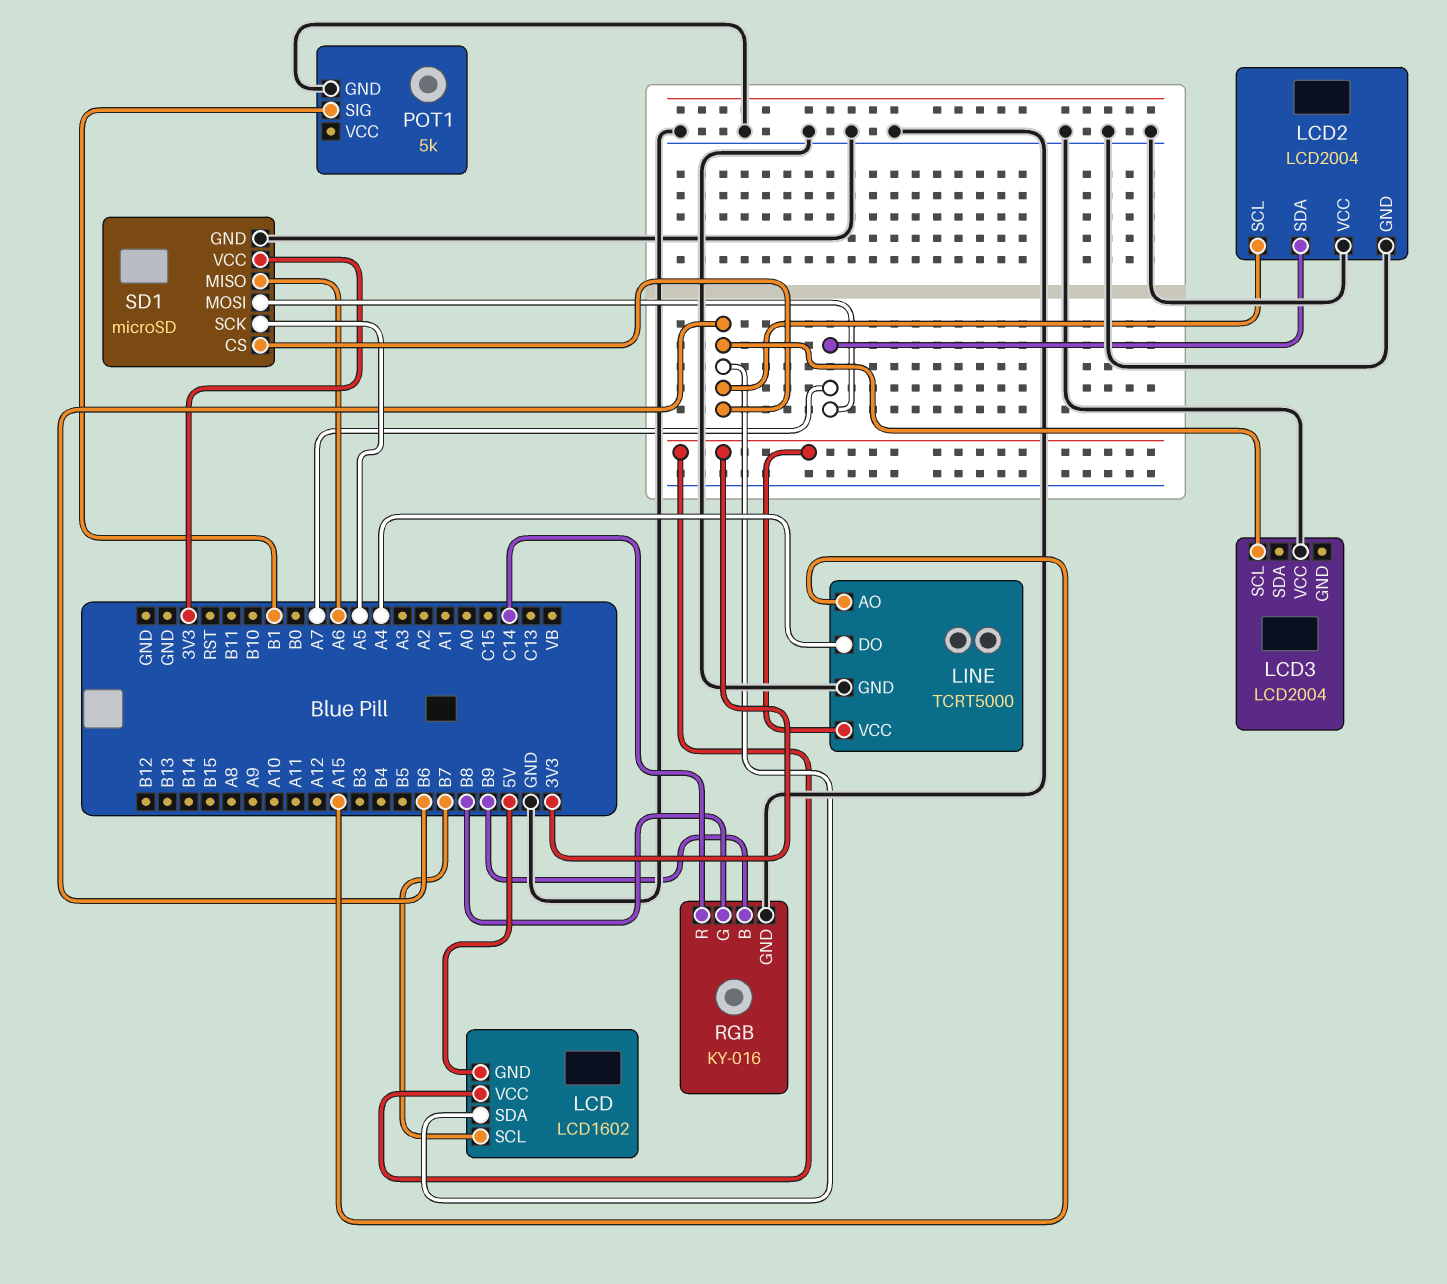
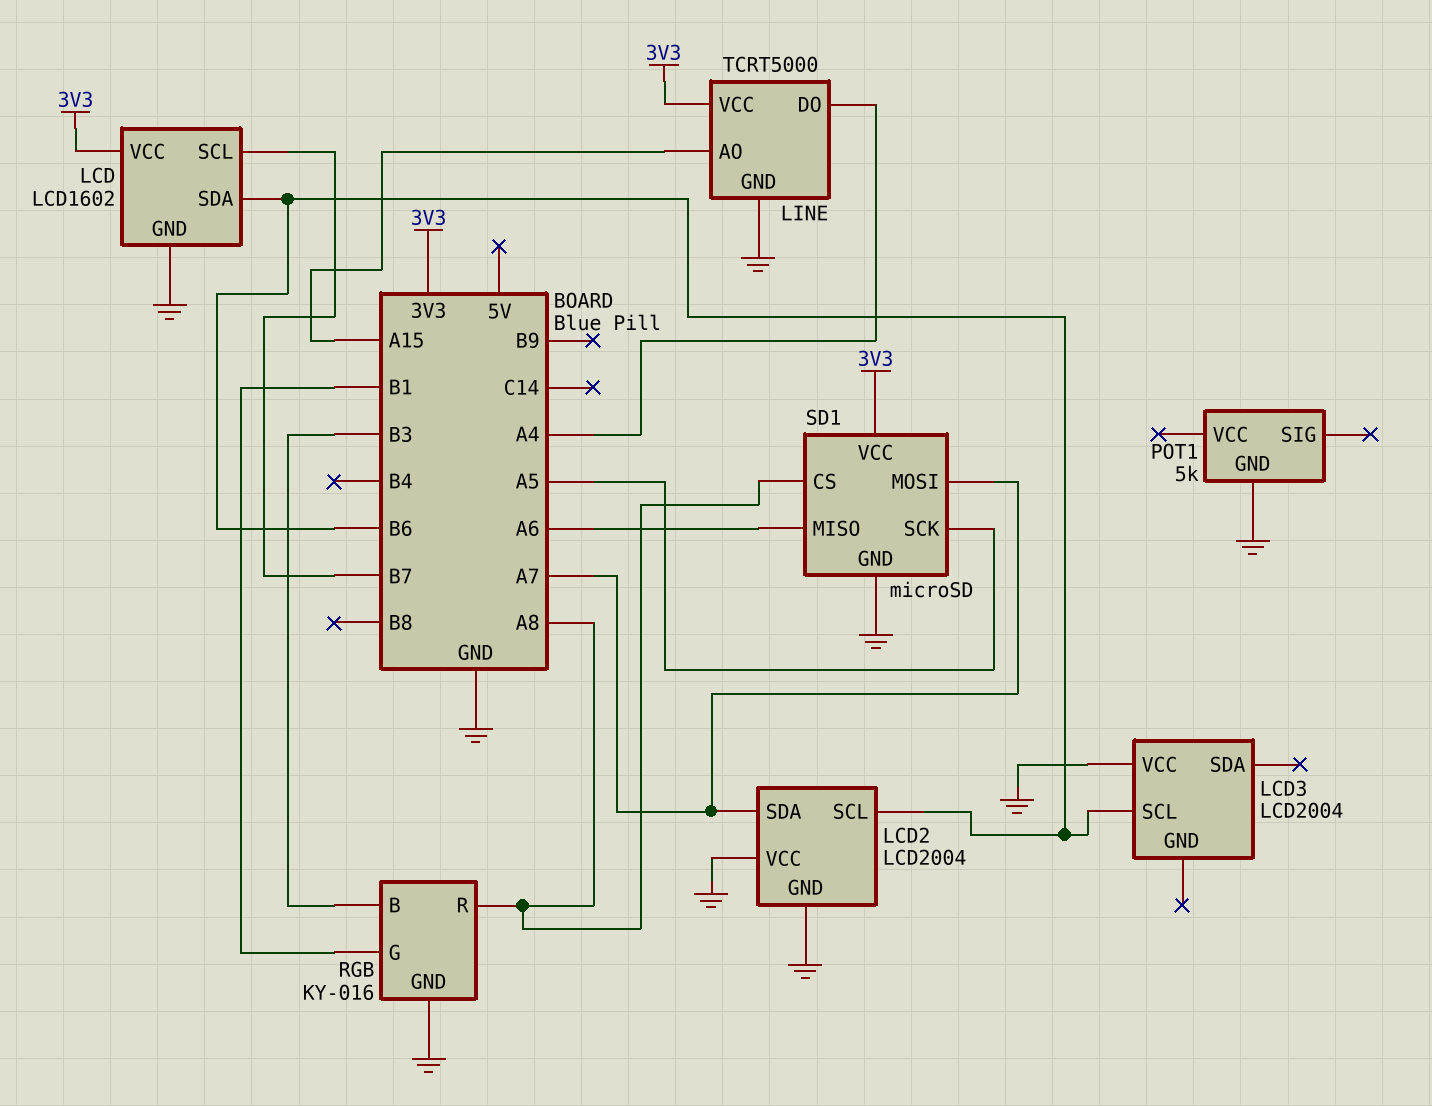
LCD pin GND: 5V -> GND
POT1 pin SIG: B1 -> none
RGB pin B: B9 -> B3
RGB pin G: B8 -> B1
RGB pin R: C14 -> A8
SD1 pin CS: B6 -> A8

